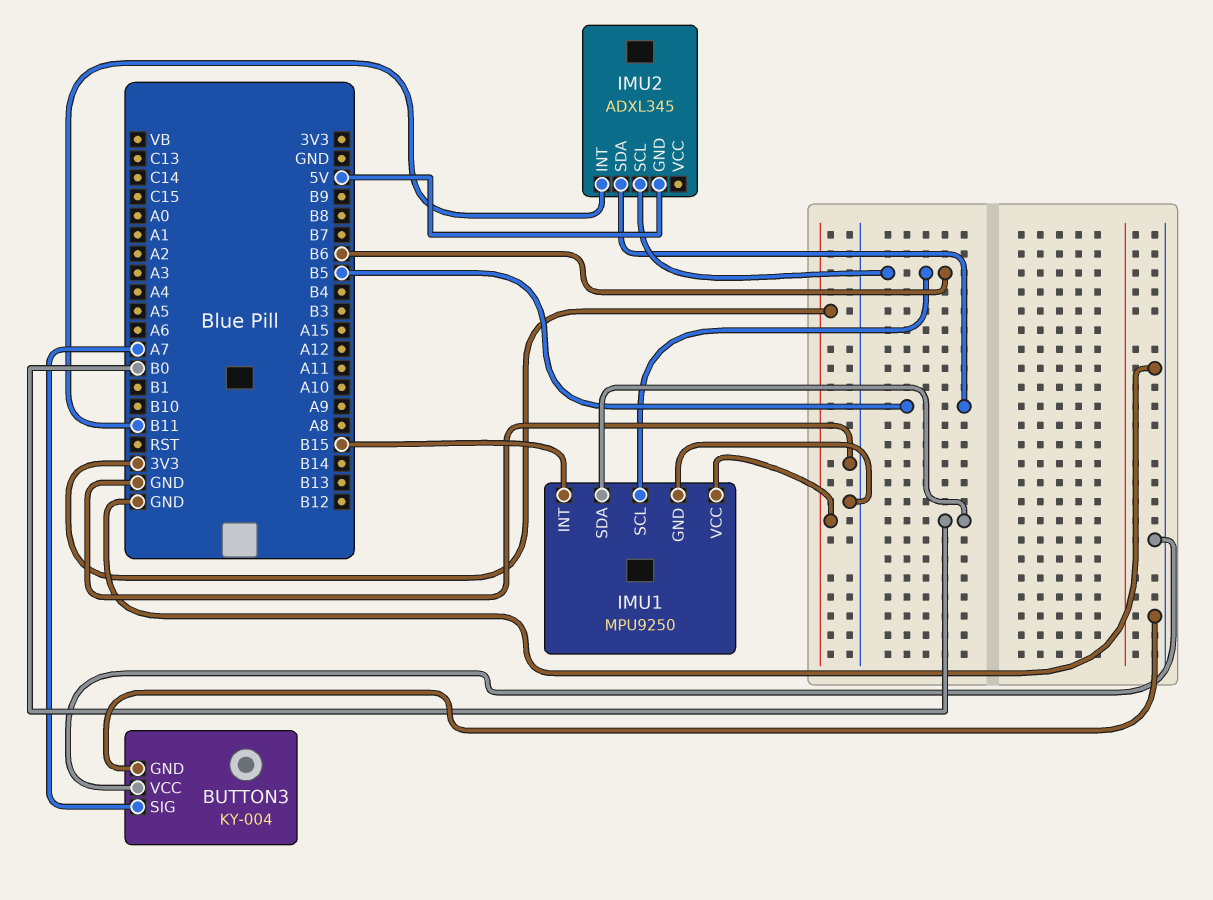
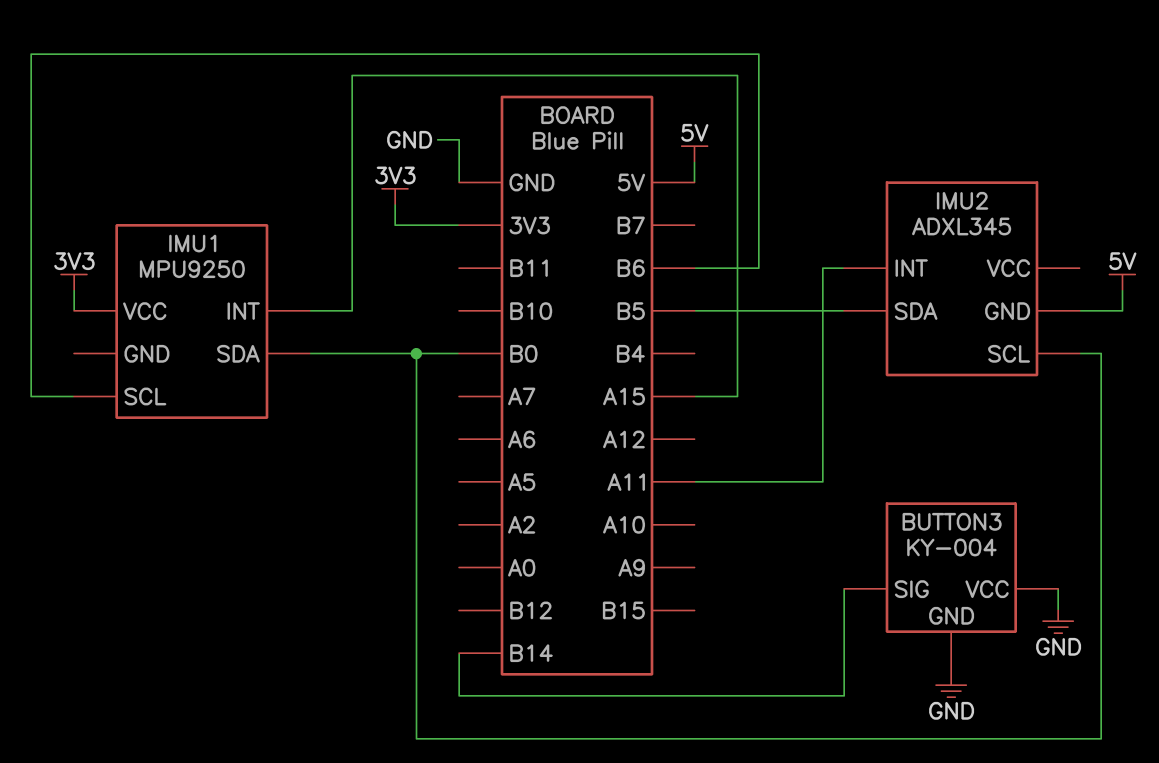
BUTTON3 pin SIG: A7 -> B14
IMU1 pin GND: GND -> none
IMU1 pin INT: B15 -> A15
IMU2 pin INT: B11 -> A11
IMU2 pin SCL: B6 -> B0

